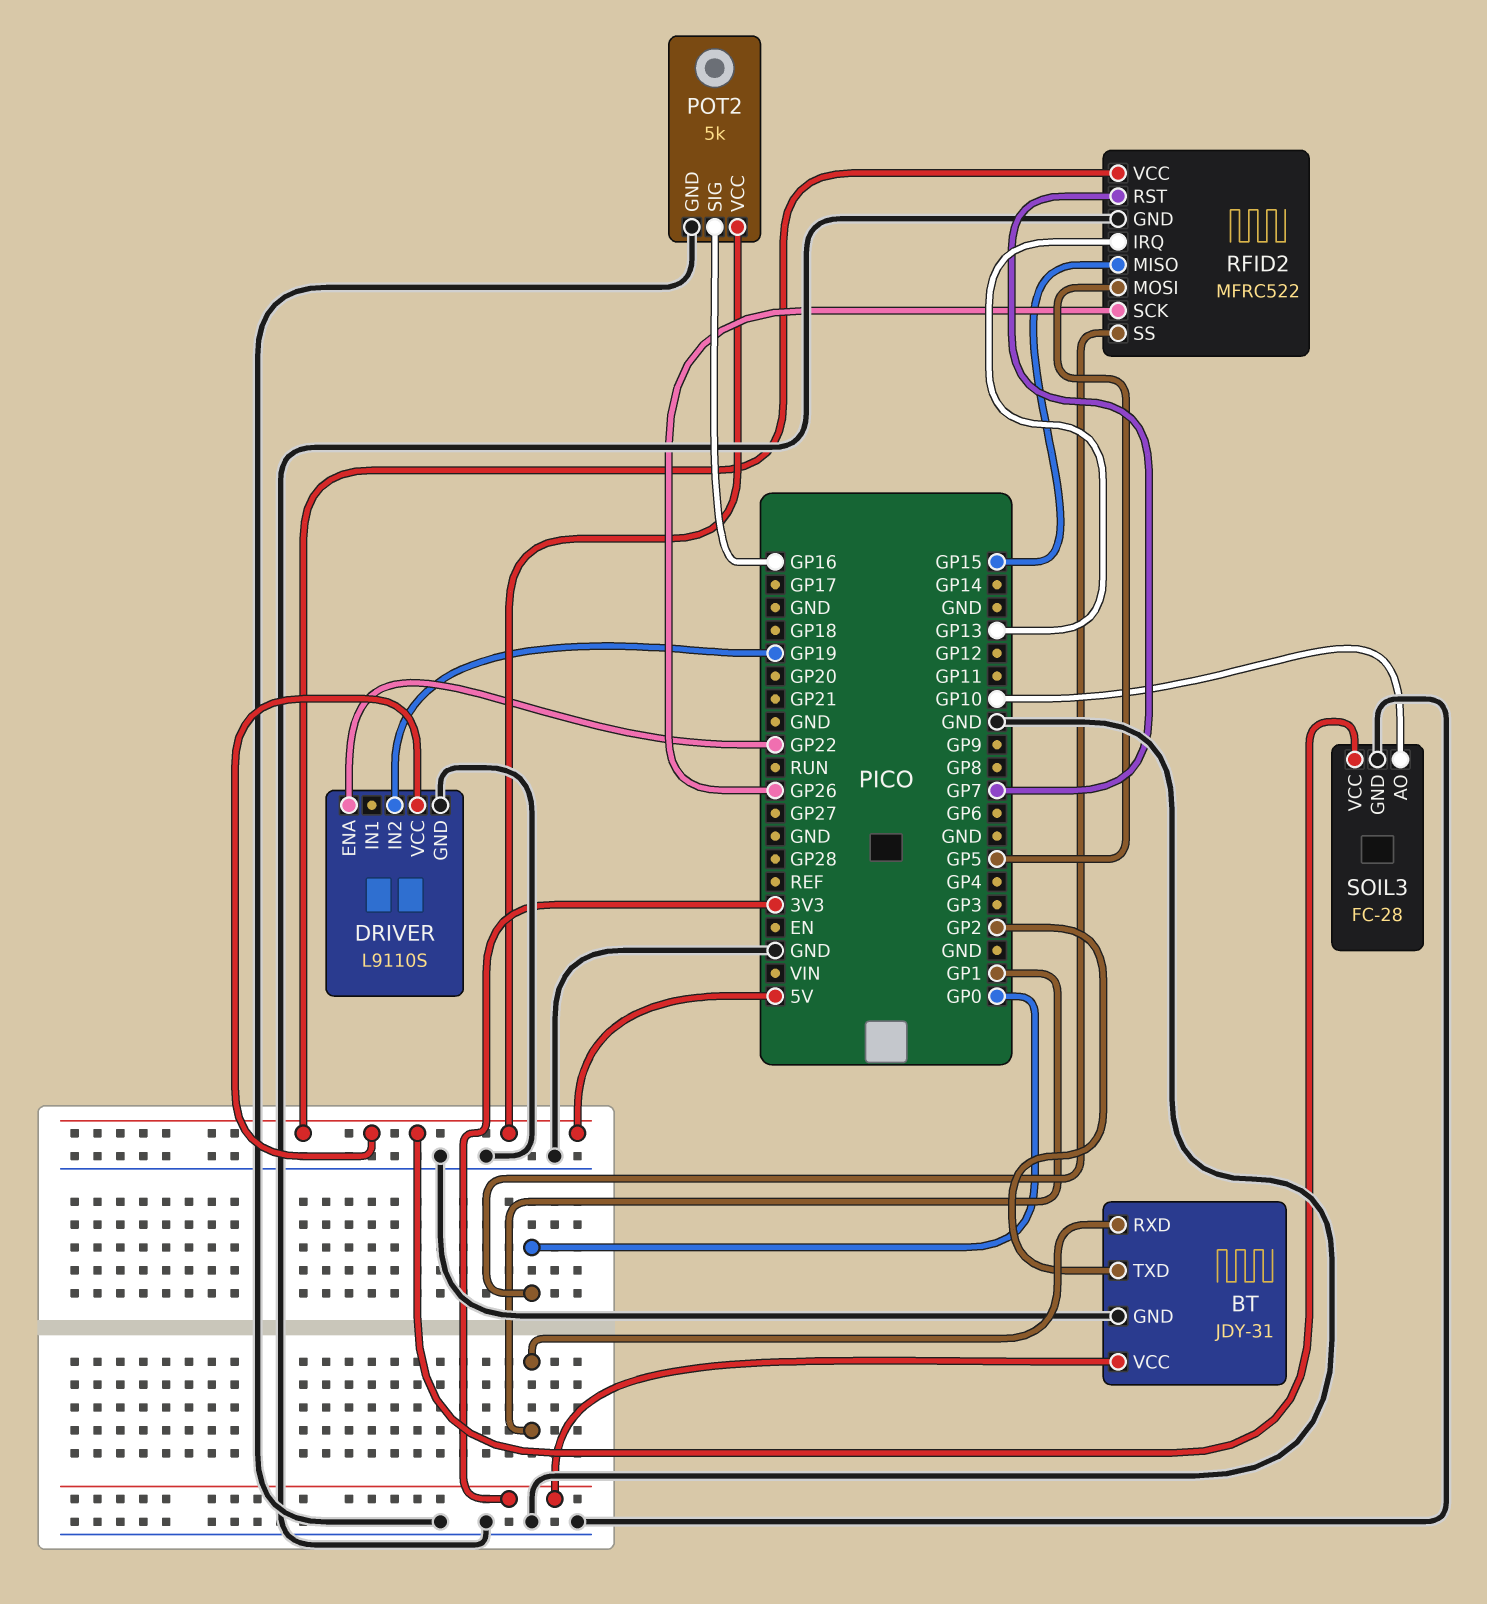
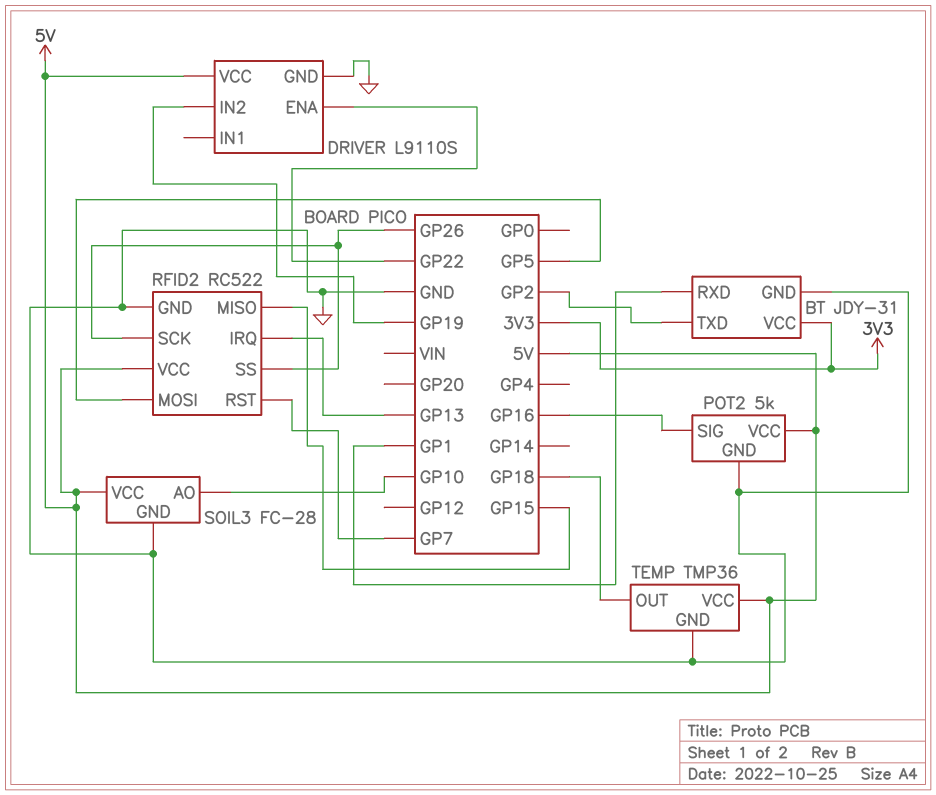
RFID2: MFRC522 -> RC522
RFID2 pin SS: GP0 -> GP26
TEMP: none -> TMP36
TEMP pin GND: none -> GND
TEMP pin OUT: none -> GP18
TEMP pin VCC: none -> 5V

